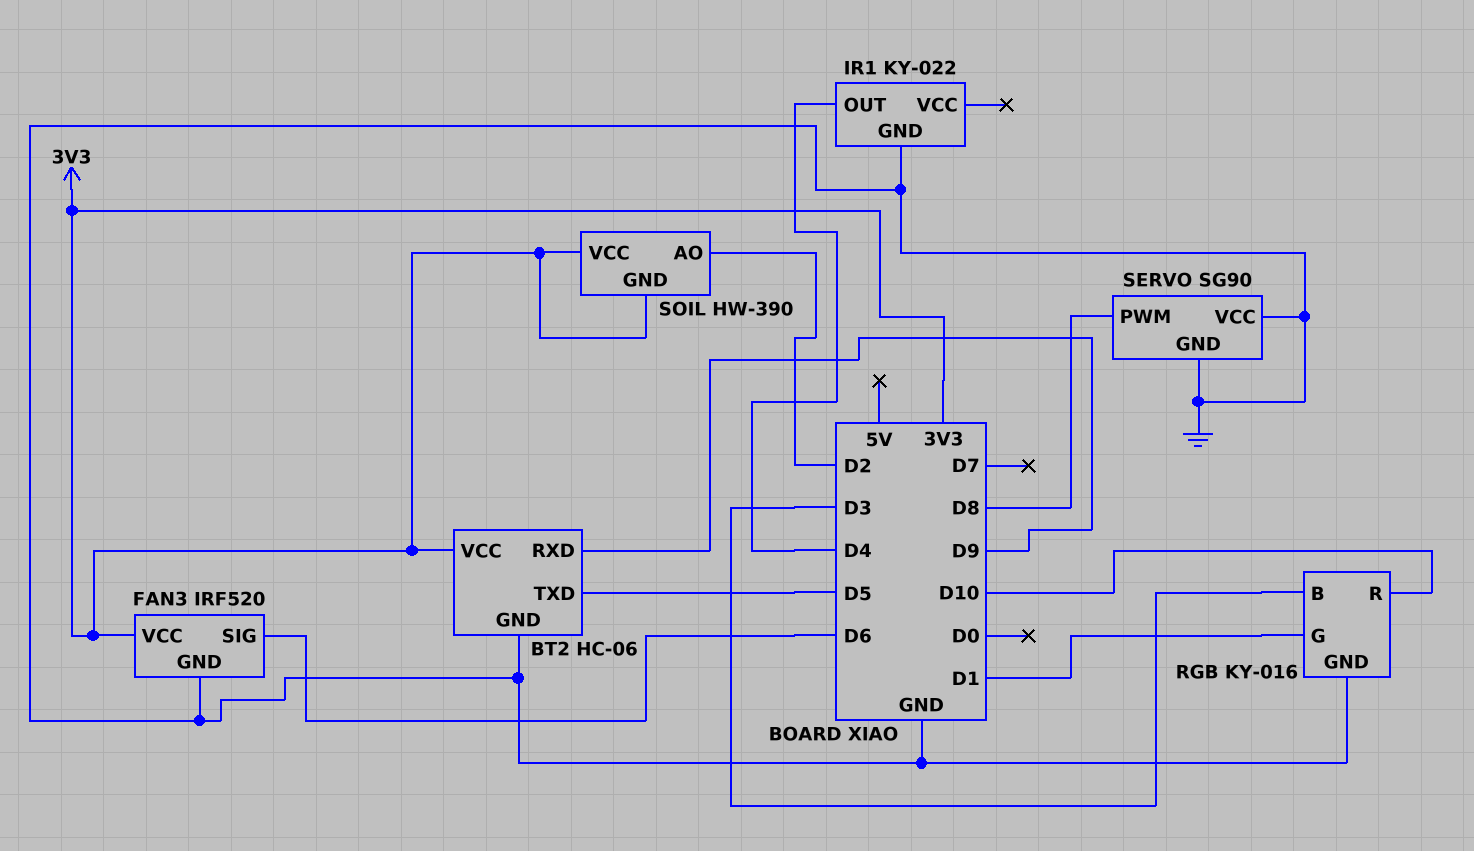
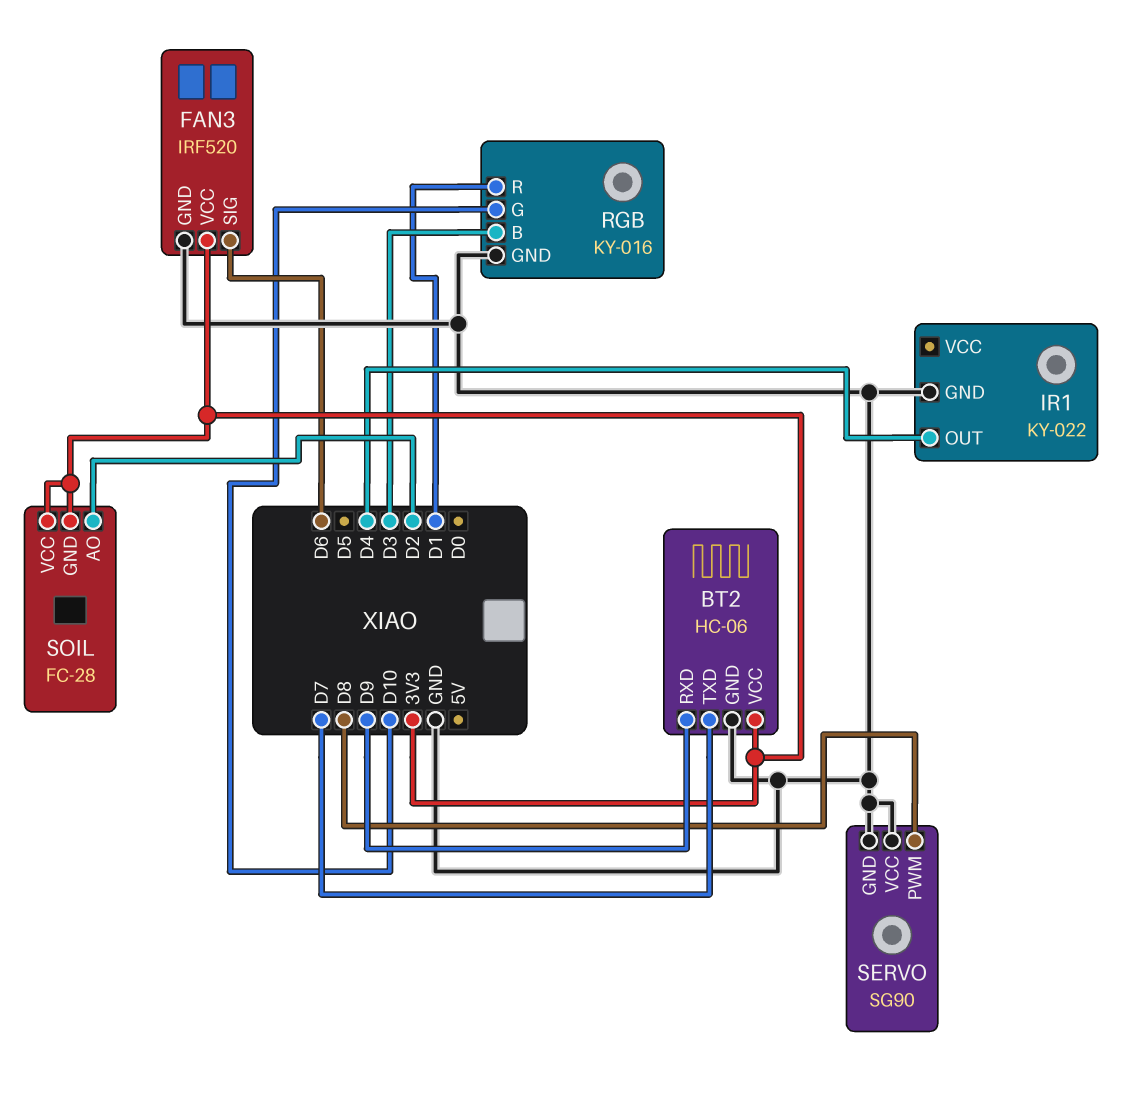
BT2 pin TXD: D5 -> D7
RGB pin G: D1 -> D10
RGB pin R: D10 -> D1
SOIL: HW-390 -> FC-28

